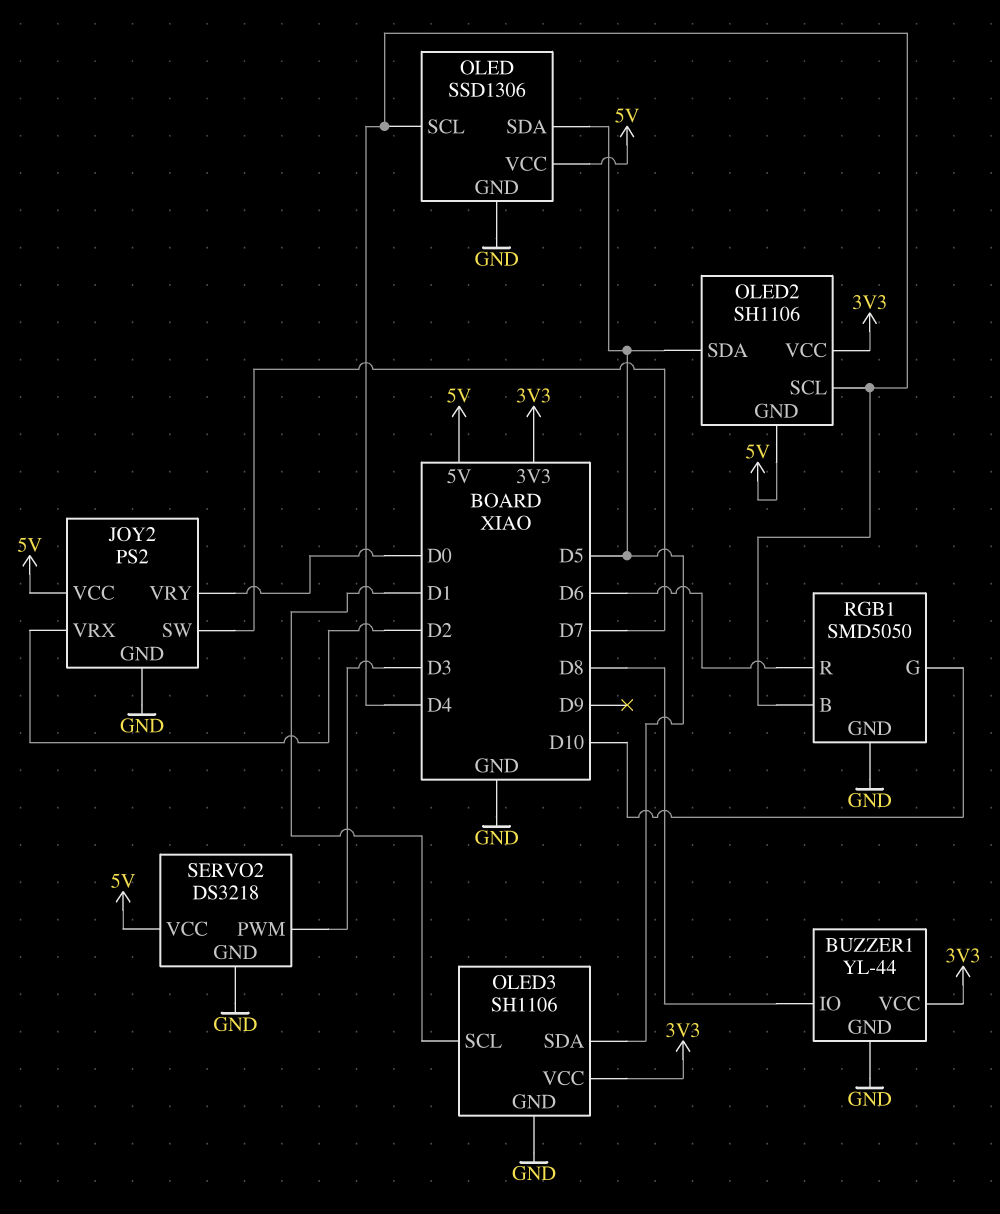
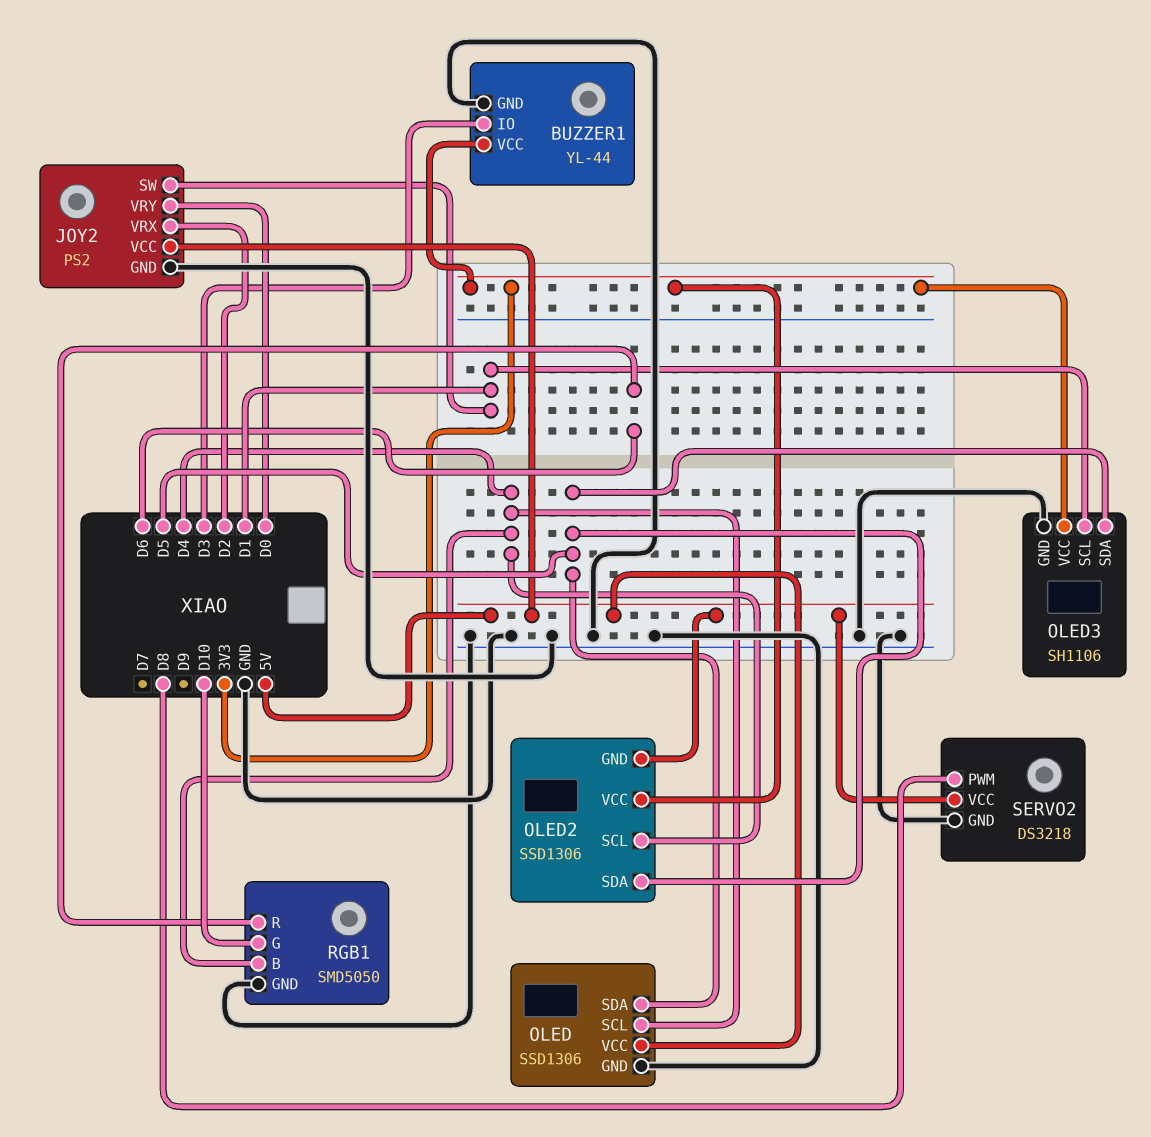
BUZZER1 pin IO: D8 -> D3
JOY2 pin SW: D7 -> D1
OLED2: SH1106 -> SSD1306
SERVO2 pin PWM: D3 -> D8

